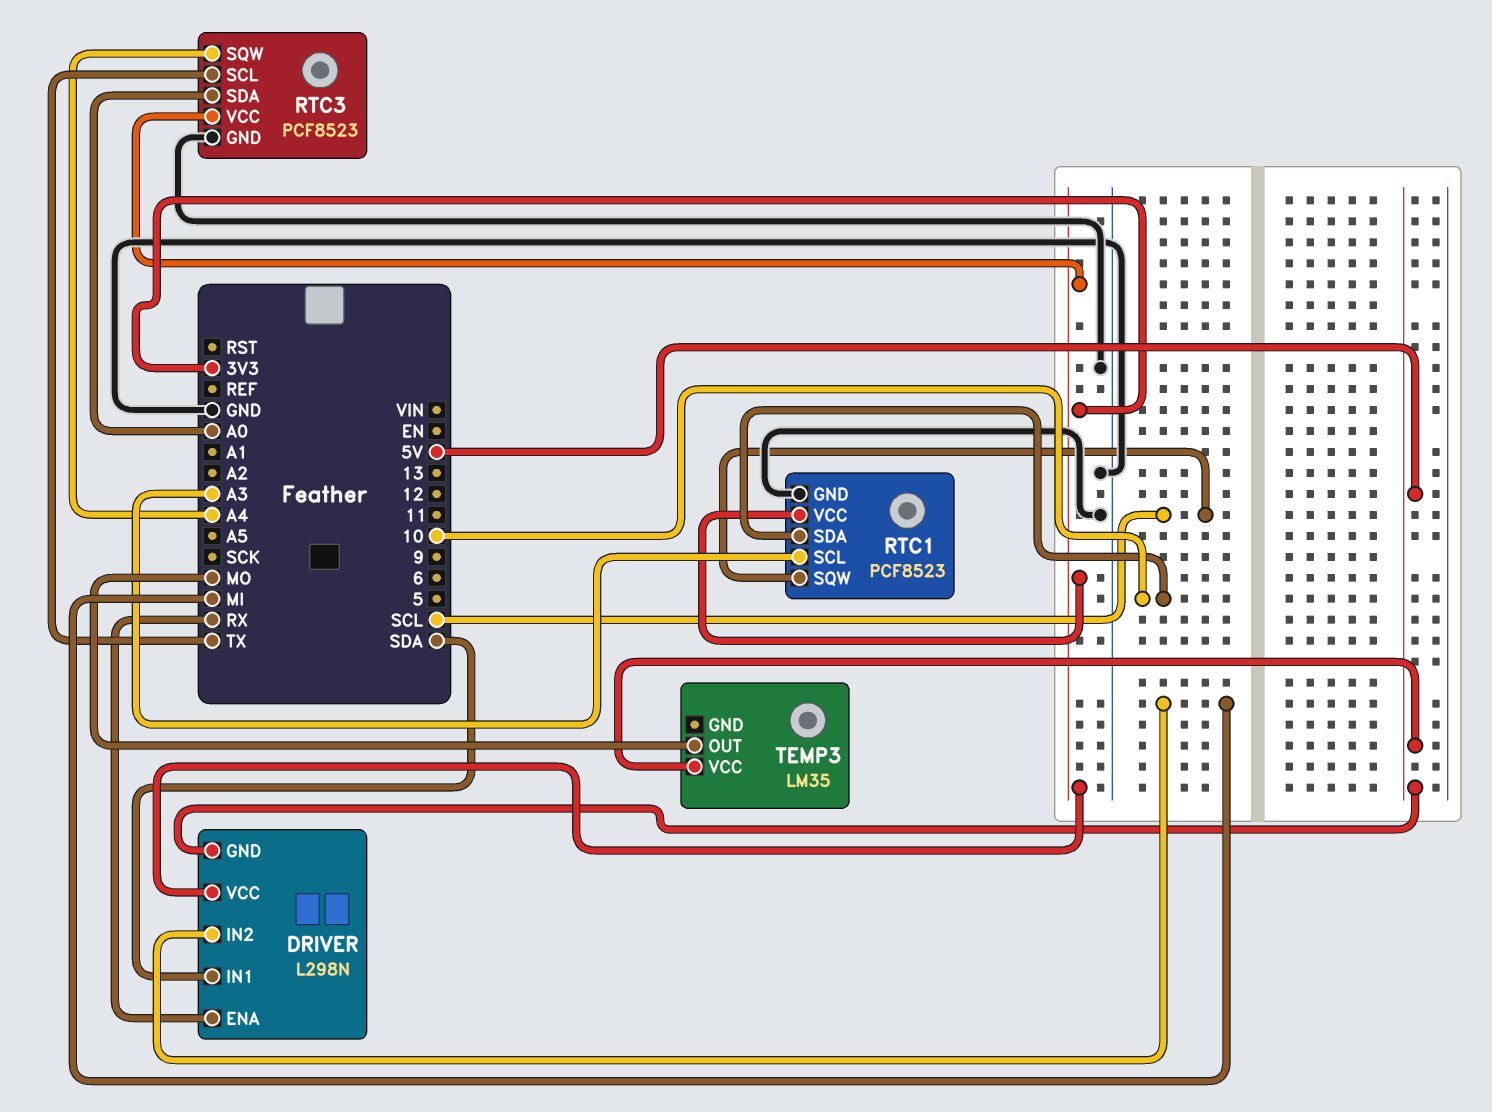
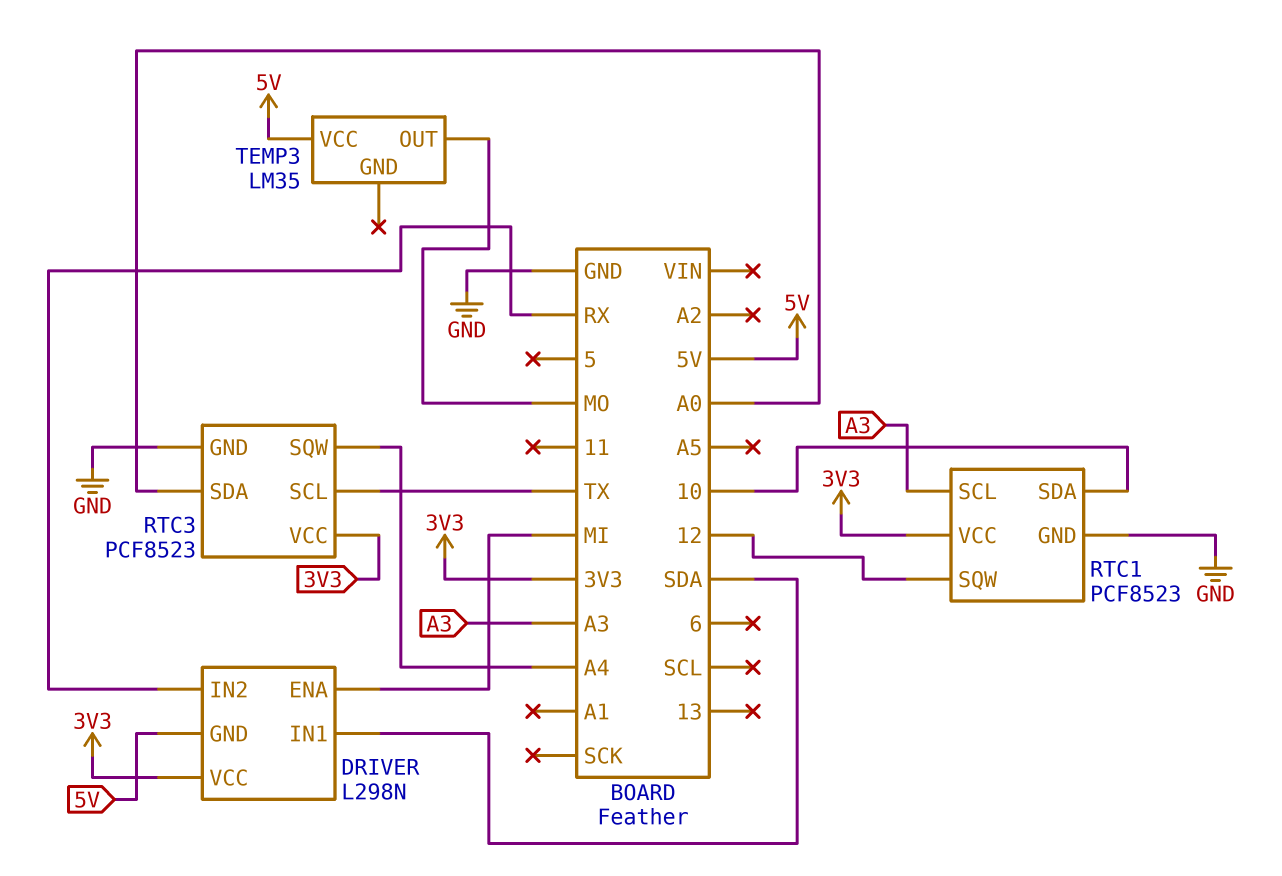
DRIVER pin ENA: RX -> MI
DRIVER pin IN2: MI -> RX
RTC1 pin SQW: SCL -> 12

